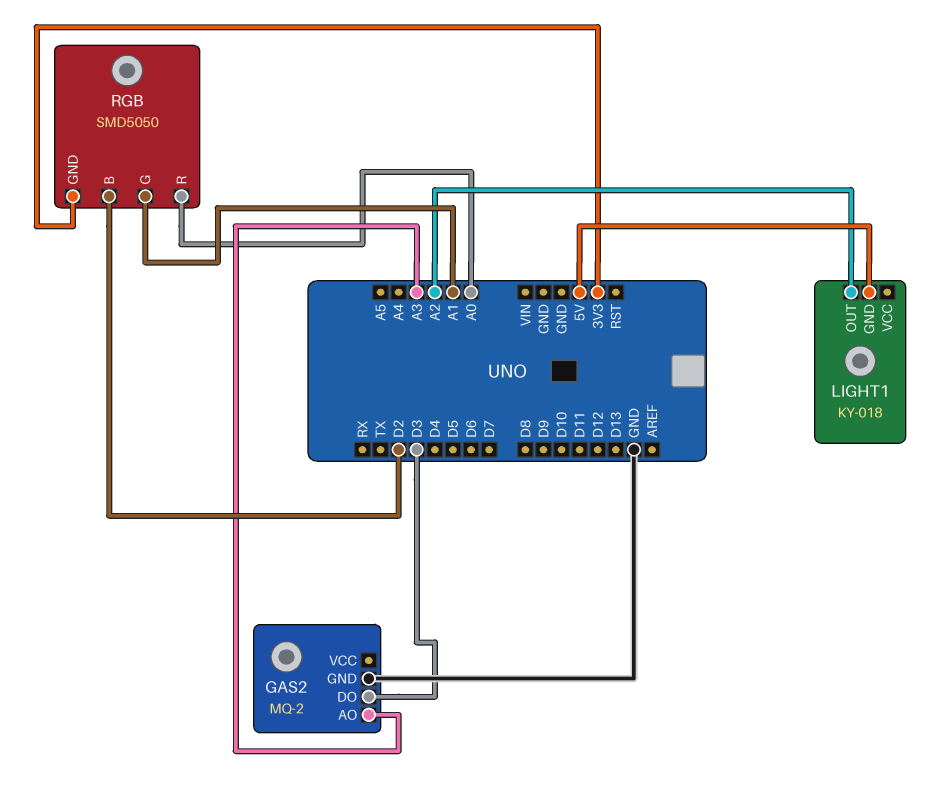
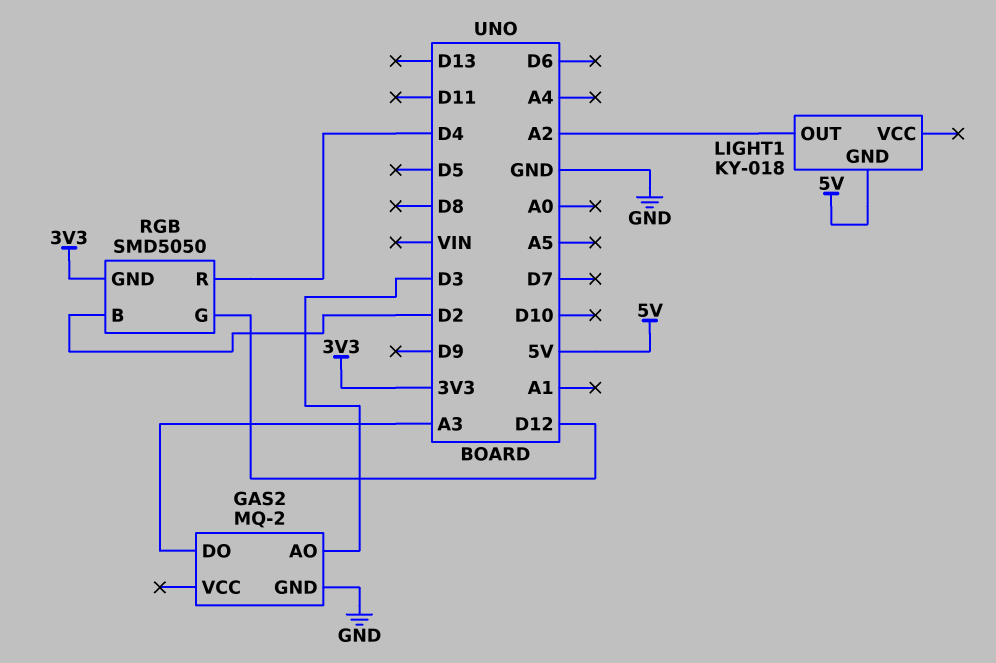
GAS2 pin AO: A3 -> D3
GAS2 pin DO: D3 -> A3
RGB pin G: A1 -> D12
RGB pin R: A0 -> D4

